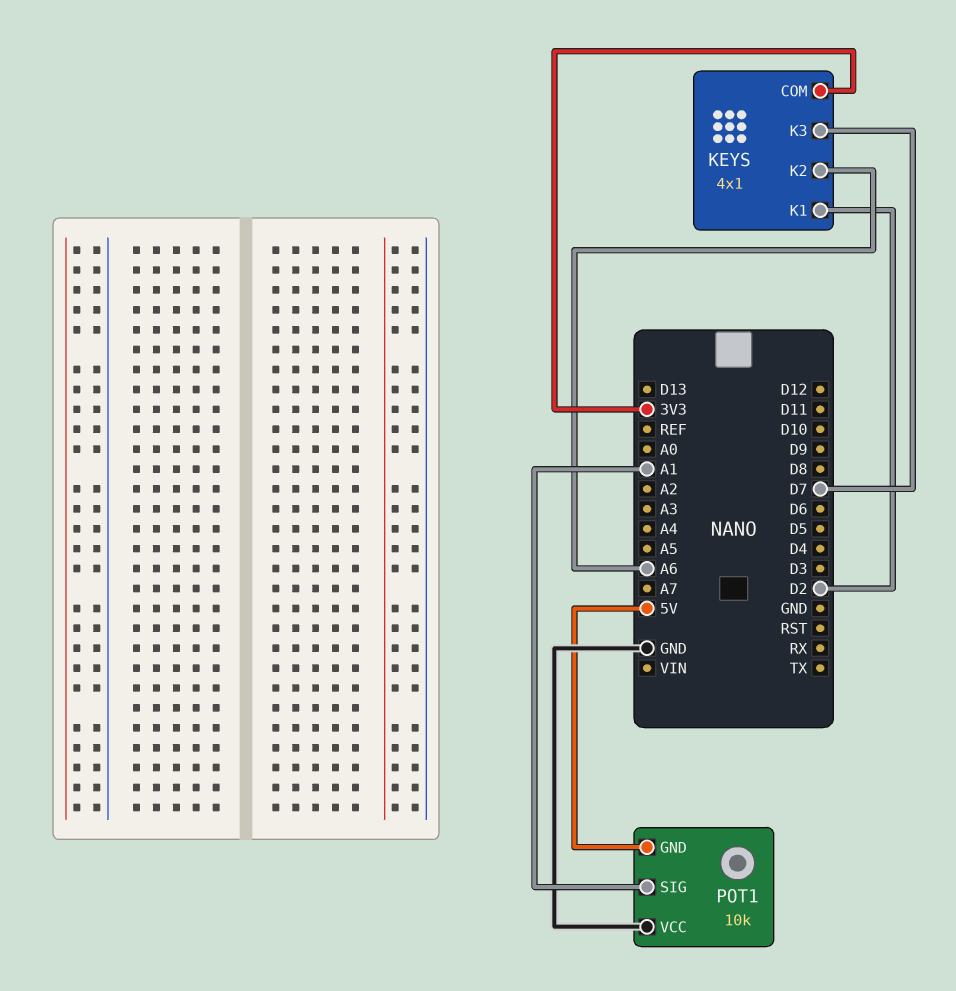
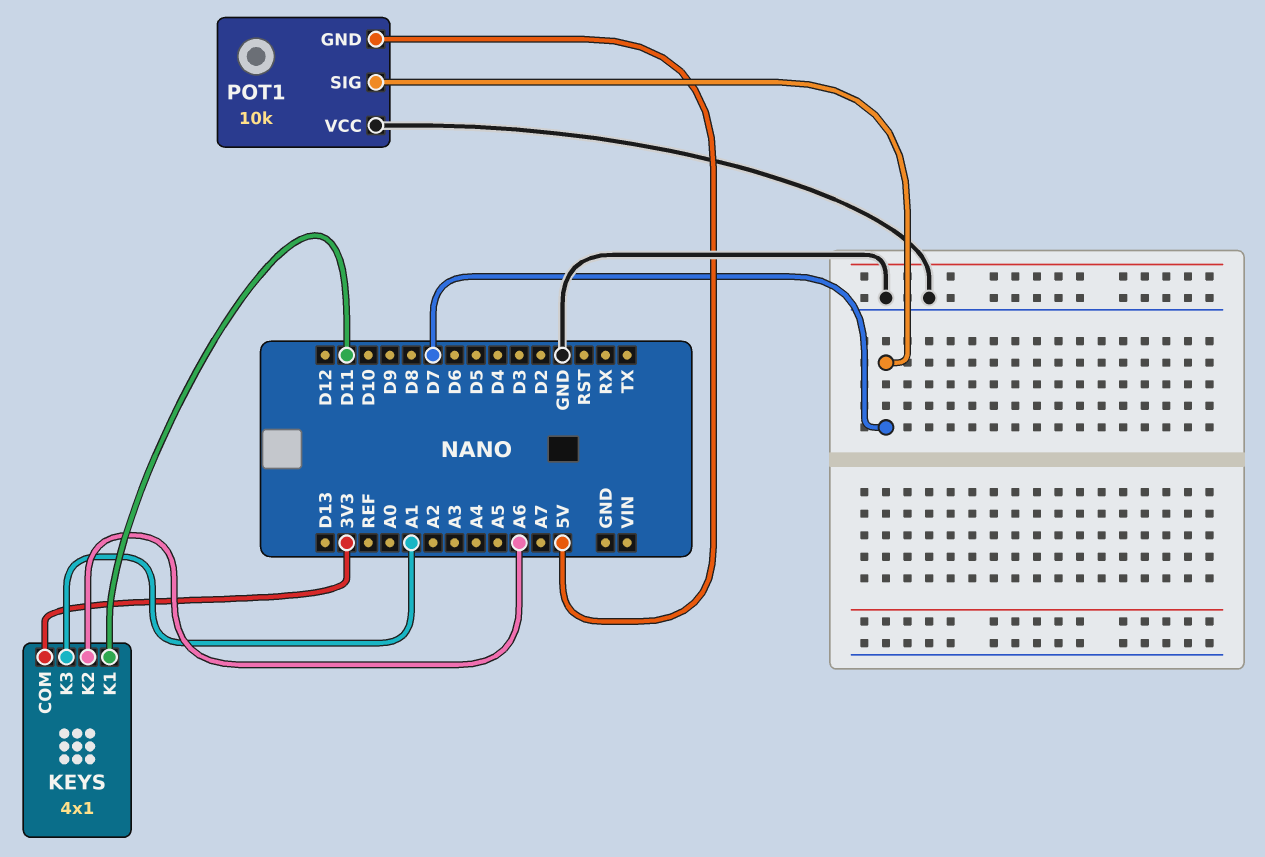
KEYS pin K1: D2 -> D11
KEYS pin K3: D7 -> A1
POT1 pin SIG: A1 -> D7

